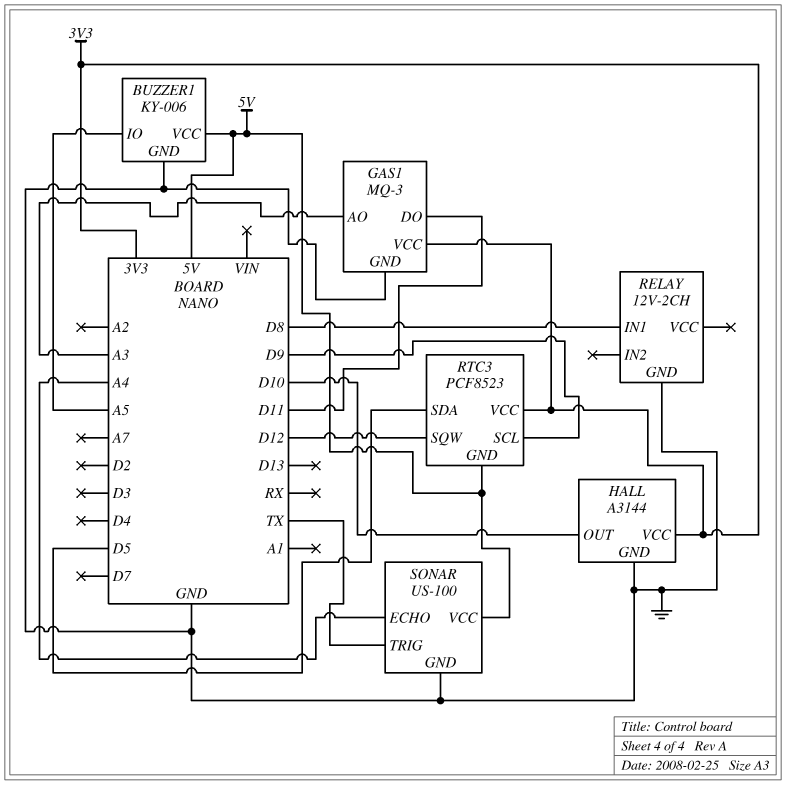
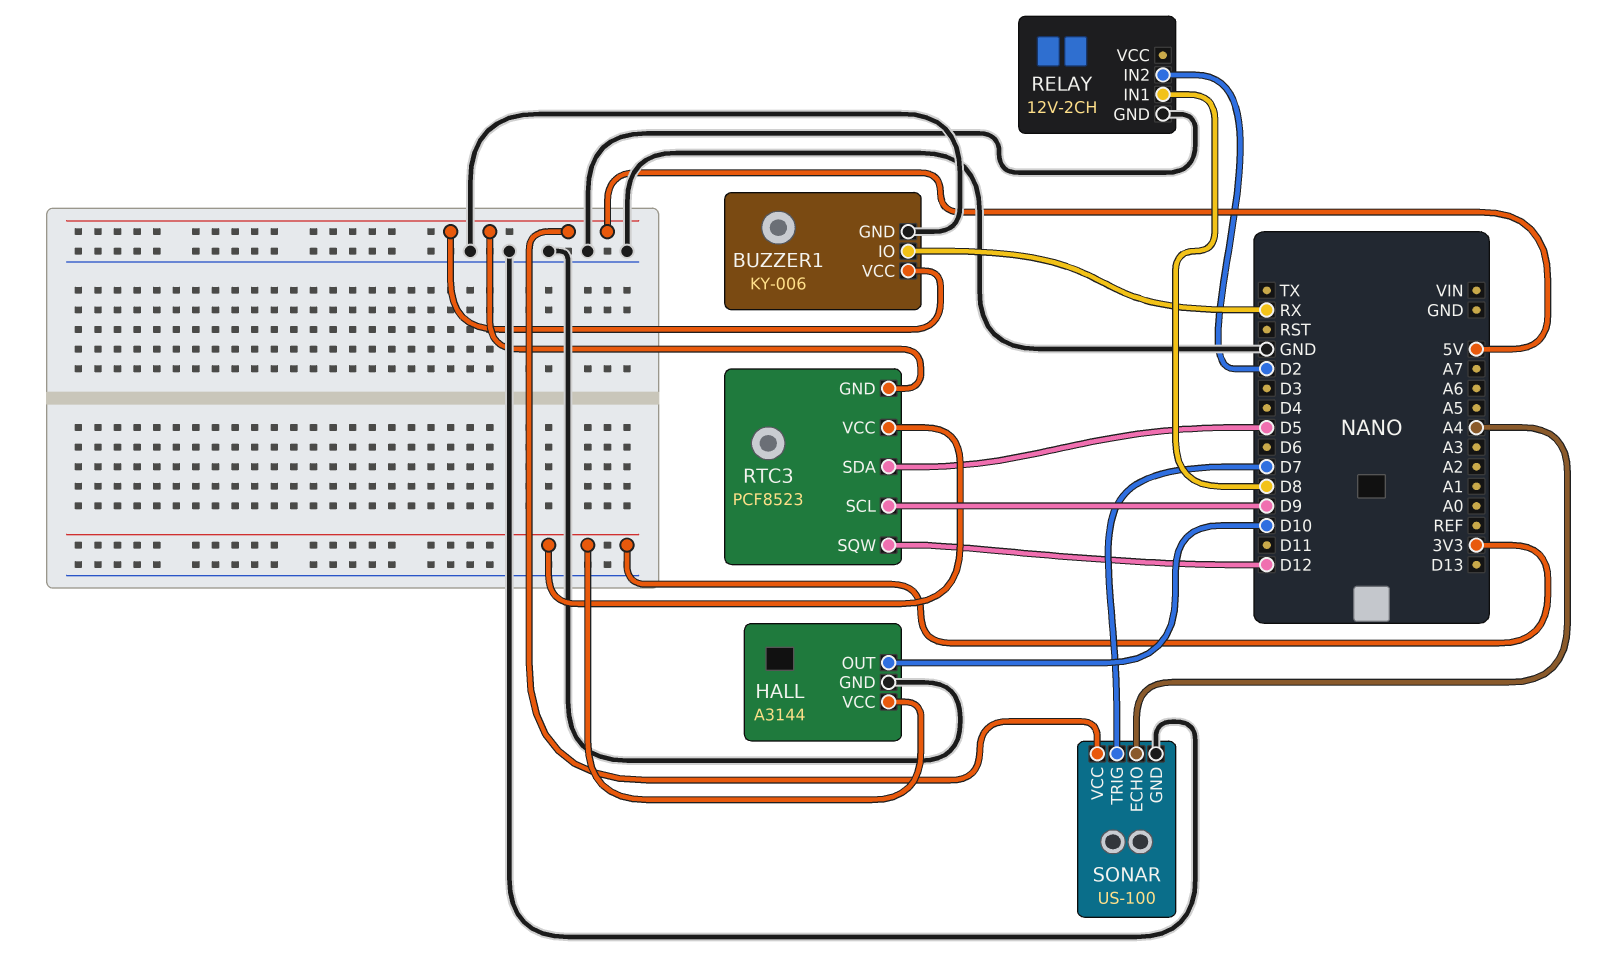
BUZZER1 pin IO: A5 -> RX
GAS1: MQ-3 -> none
GAS1 pin AO: A3 -> none
GAS1 pin DO: D11 -> none
GAS1 pin GND: GND -> none
GAS1 pin VCC: 3V3 -> none
RELAY pin IN2: none -> D2
SONAR pin TRIG: TX -> D7

